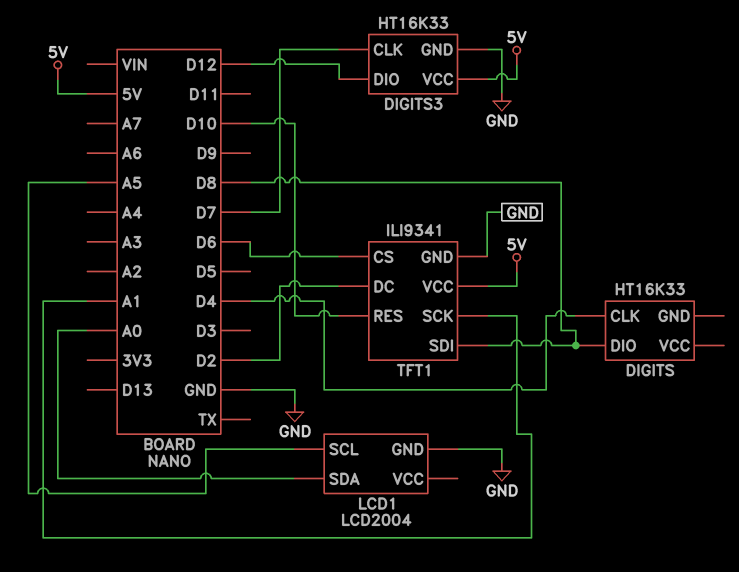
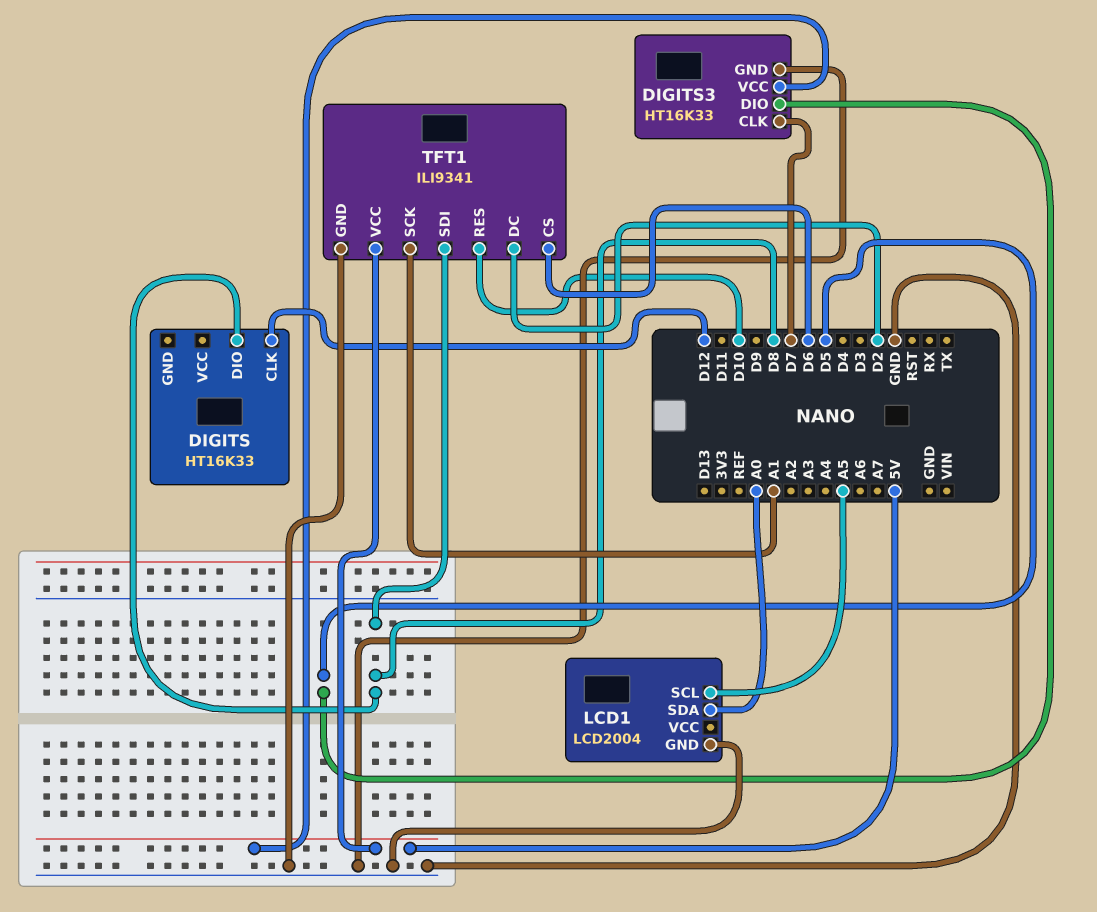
DIGITS pin CLK: D4 -> D12
DIGITS3 pin DIO: D12 -> D5

